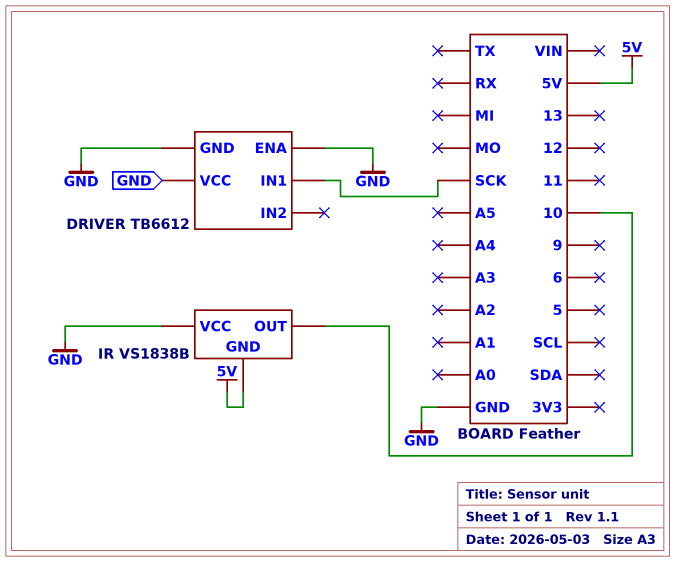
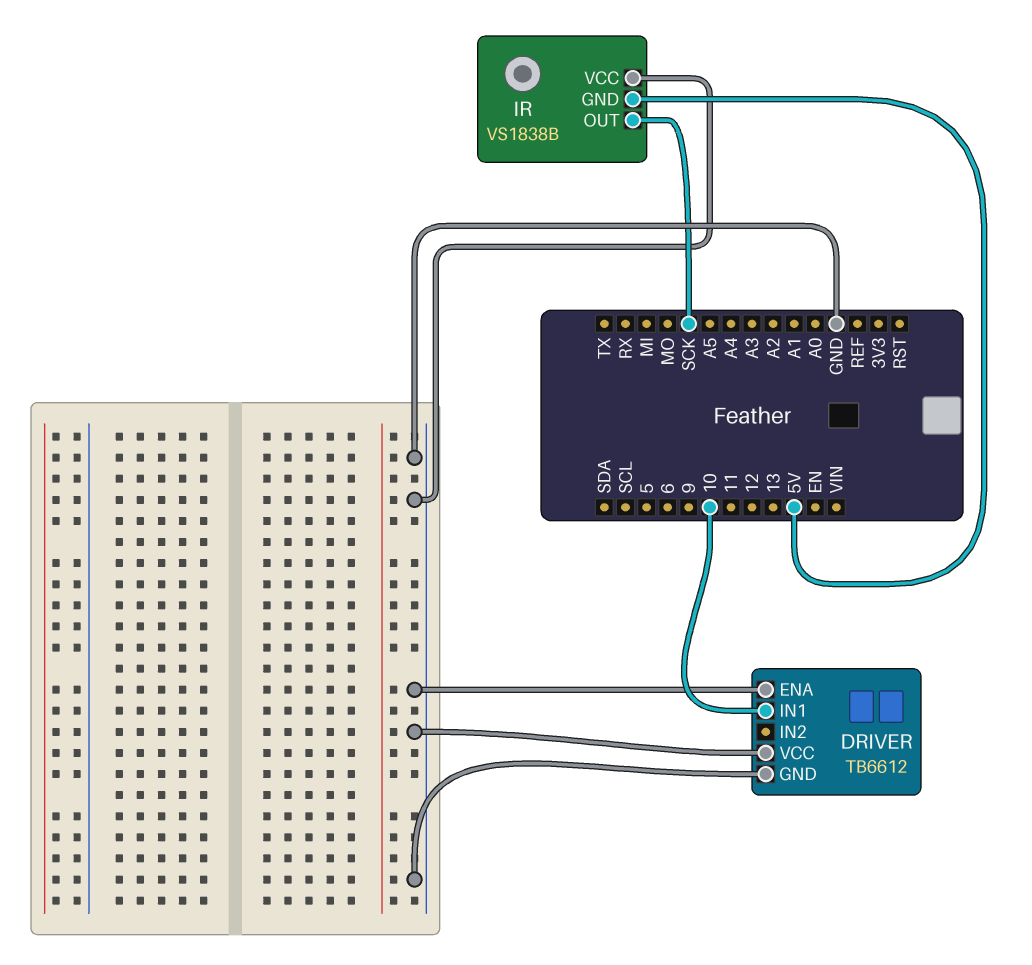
DRIVER pin IN1: SCK -> 10
IR pin OUT: 10 -> SCK

